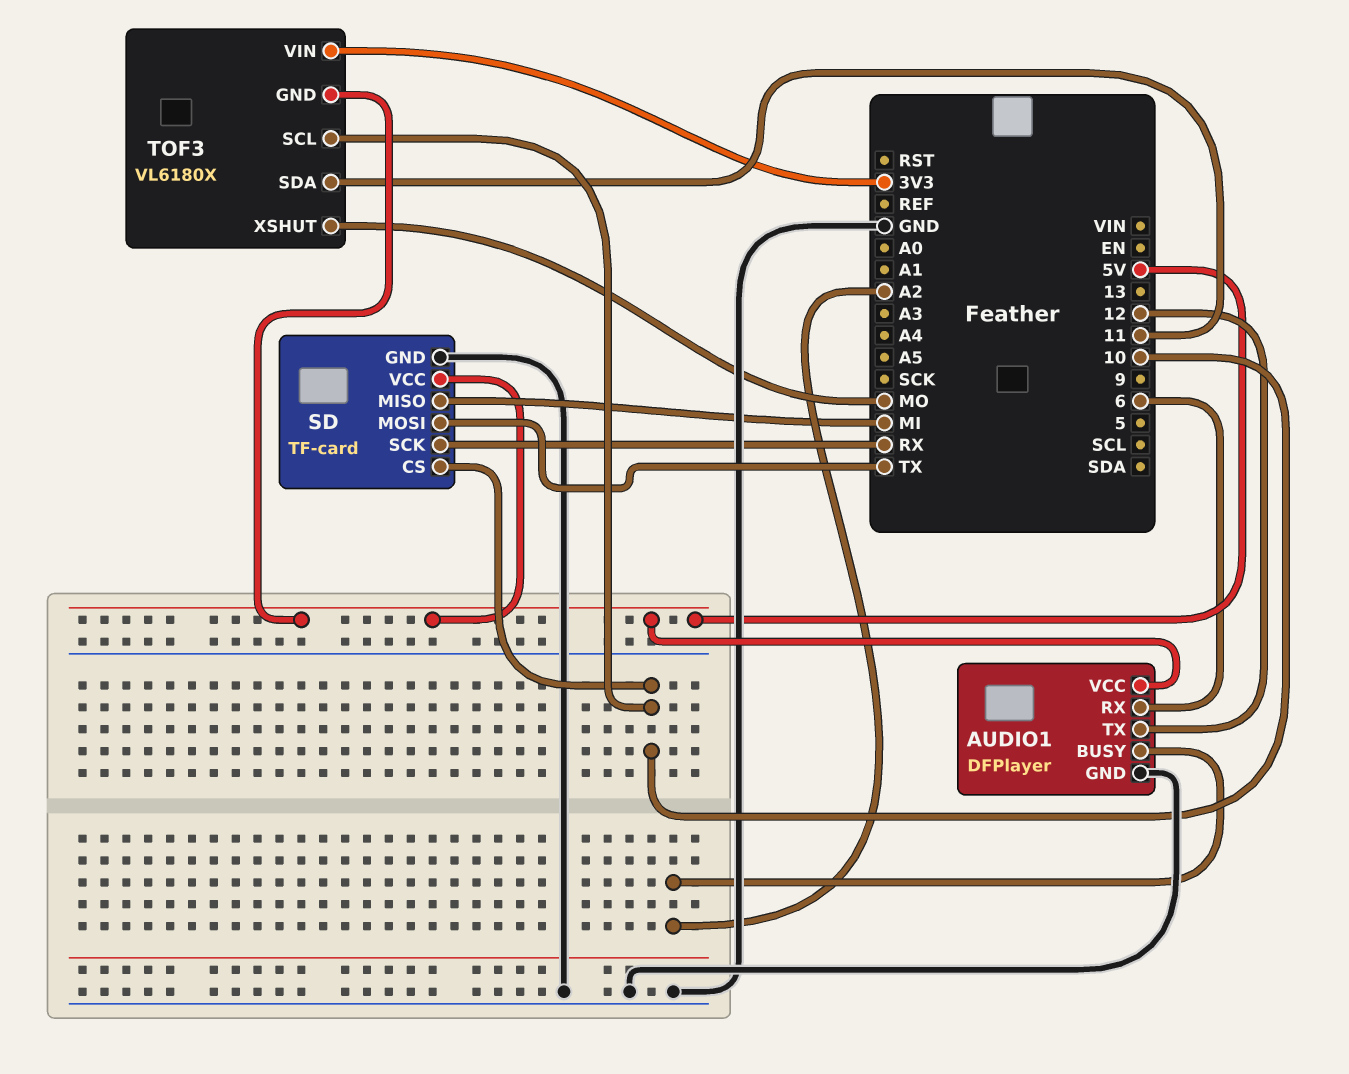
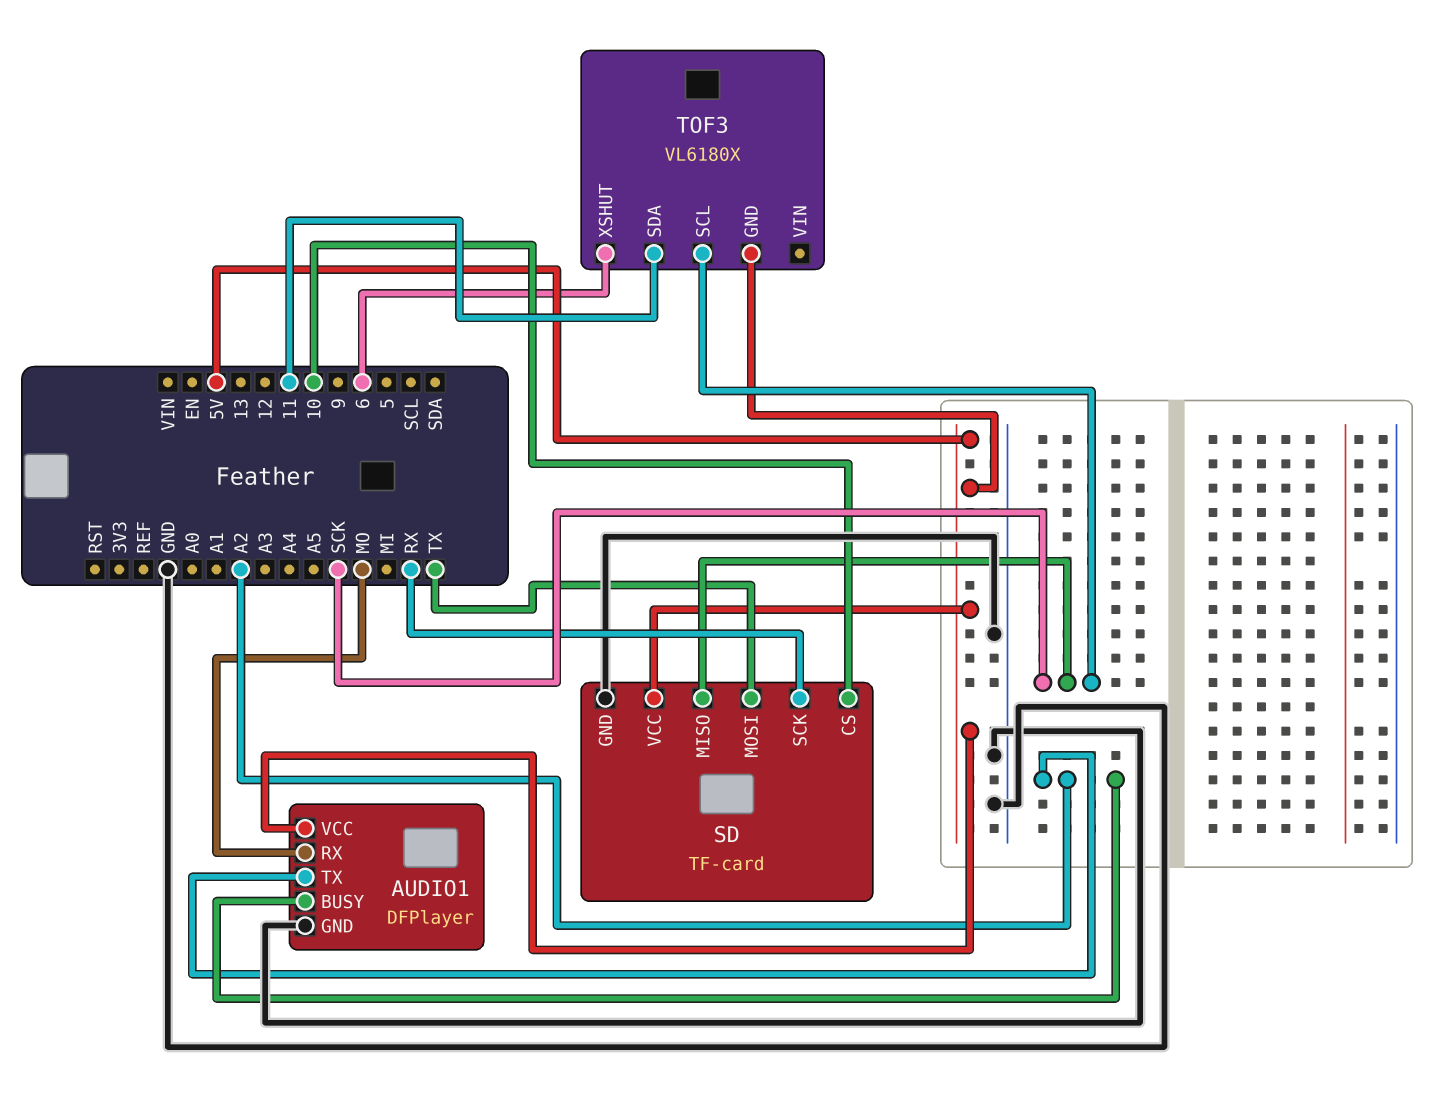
AUDIO1 pin RX: 6 -> MO
AUDIO1 pin TX: 12 -> A2
SD pin MISO: MI -> SCK
TOF3 pin SCL: 10 -> SCK
TOF3 pin VIN: 3V3 -> none
TOF3 pin XSHUT: MO -> 6

